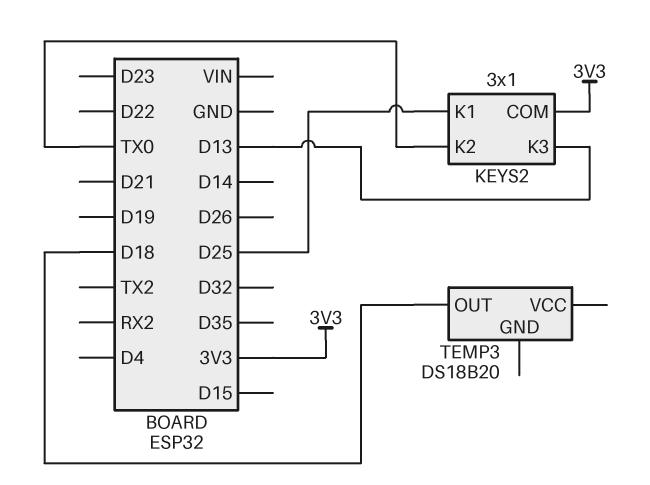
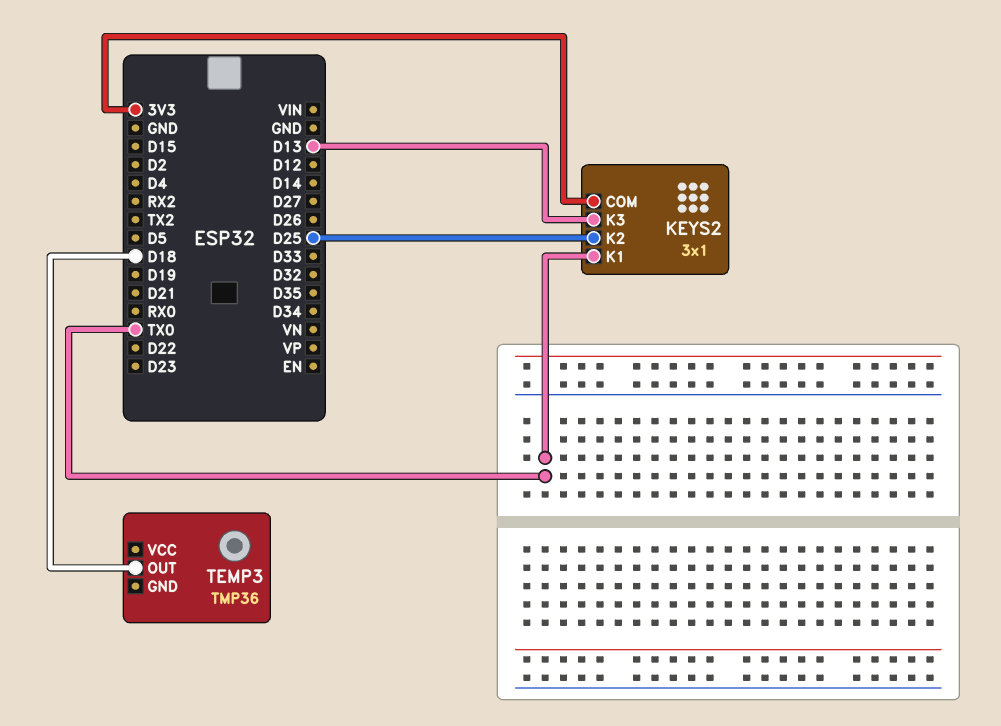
KEYS2 pin K1: D25 -> TX0
KEYS2 pin K2: TX0 -> D25
TEMP3: DS18B20 -> TMP36

